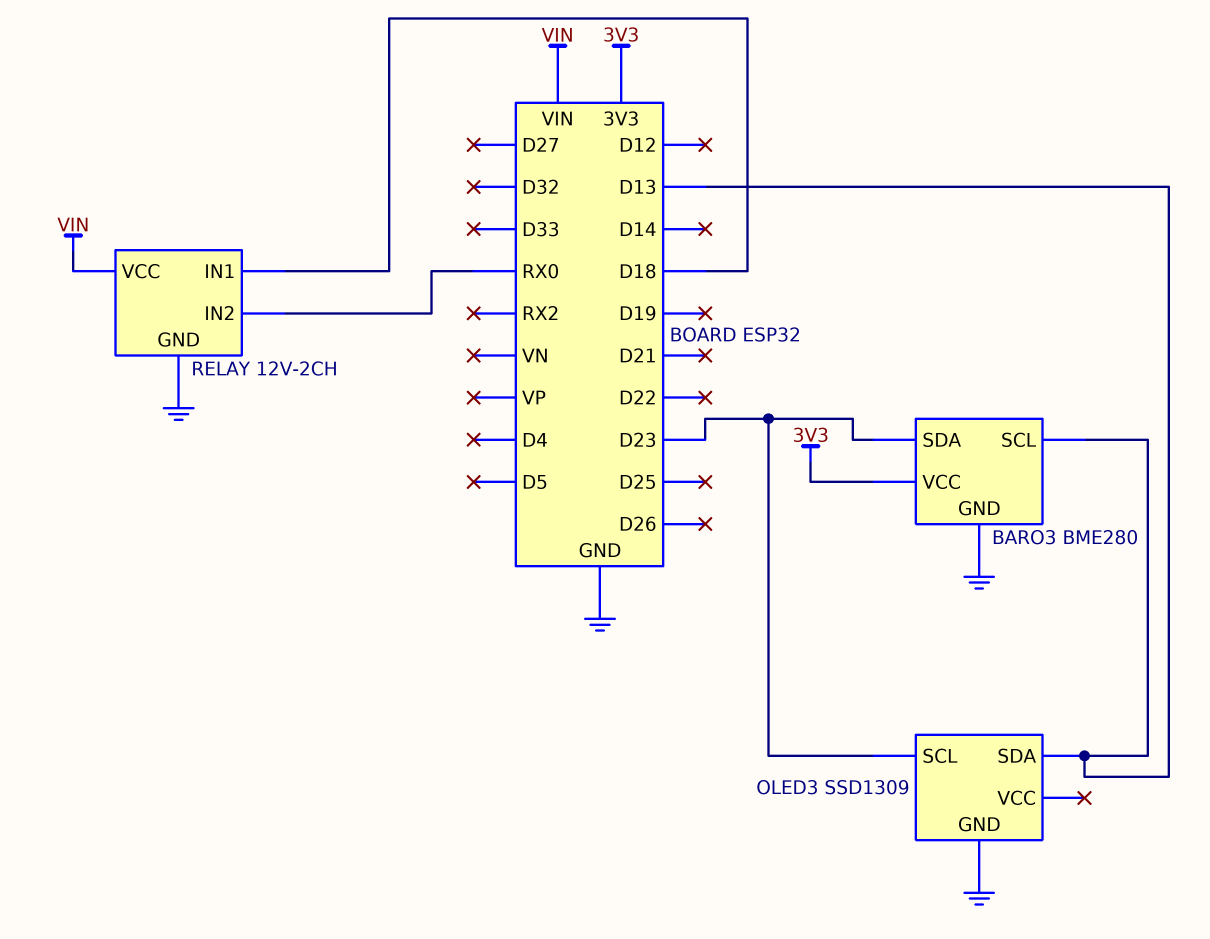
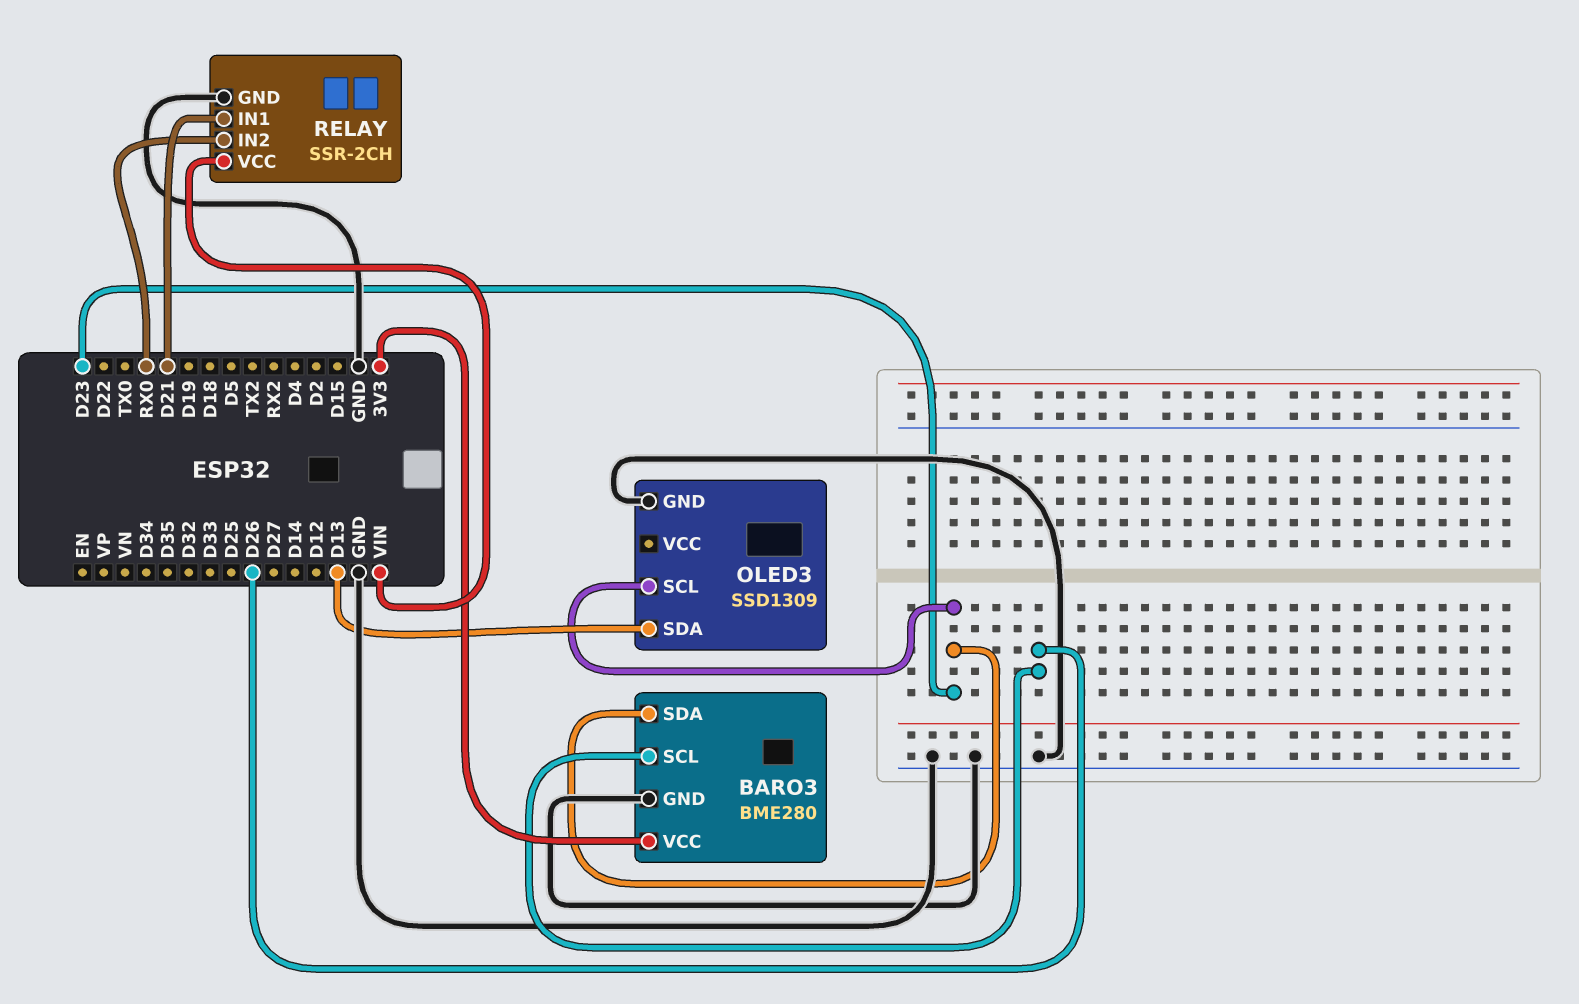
BARO3 pin SCL: D13 -> D26
RELAY: 12V-2CH -> SSR-2CH
RELAY pin IN1: D18 -> D21

